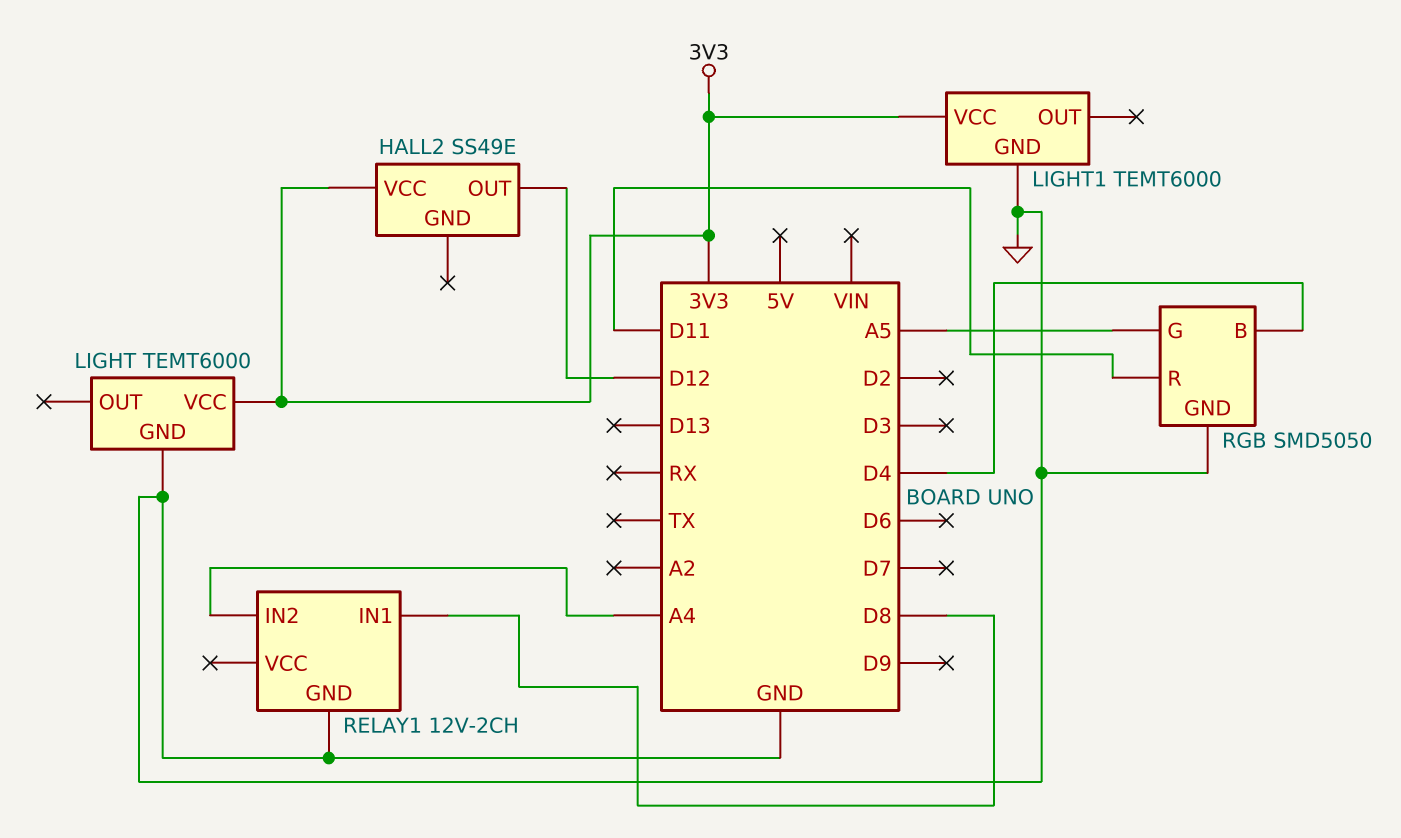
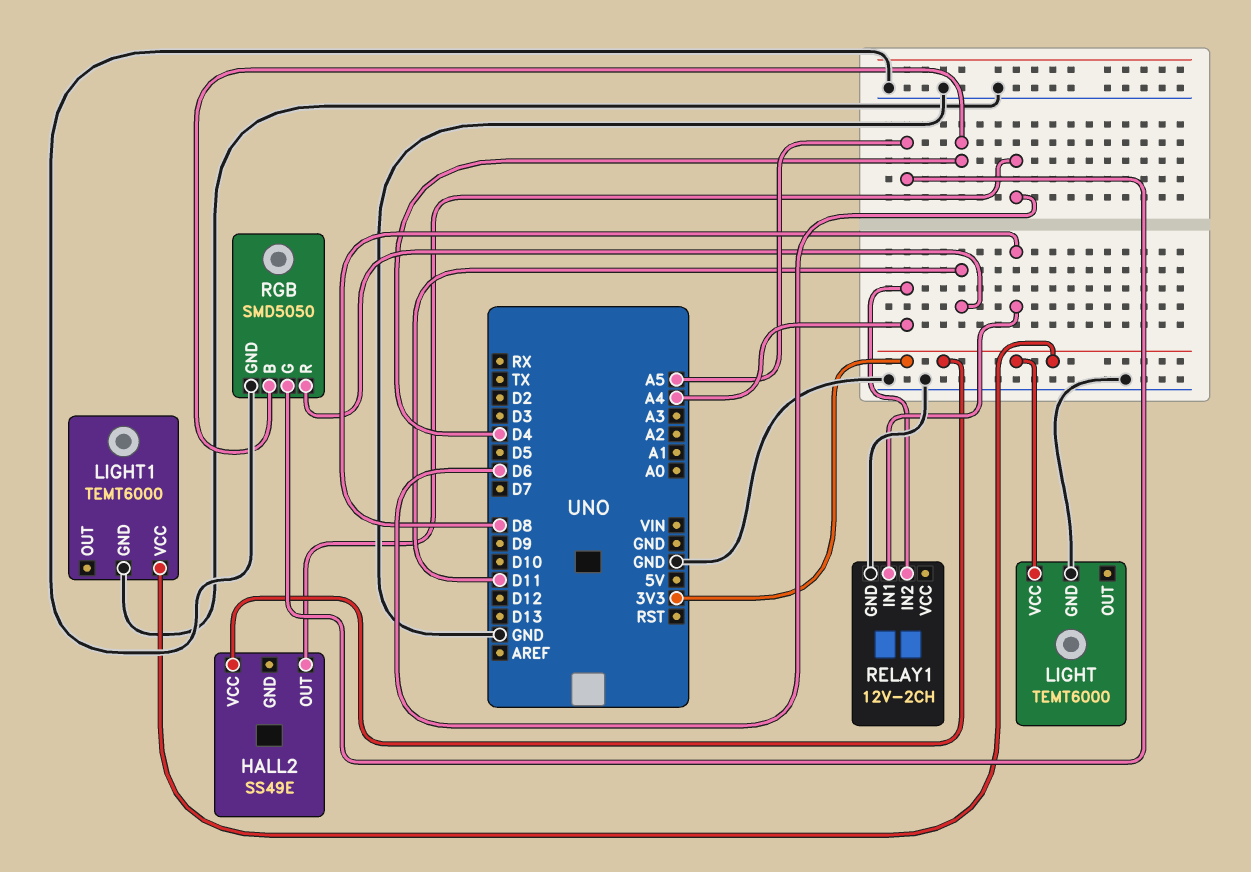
HALL2 pin OUT: D12 -> D6

